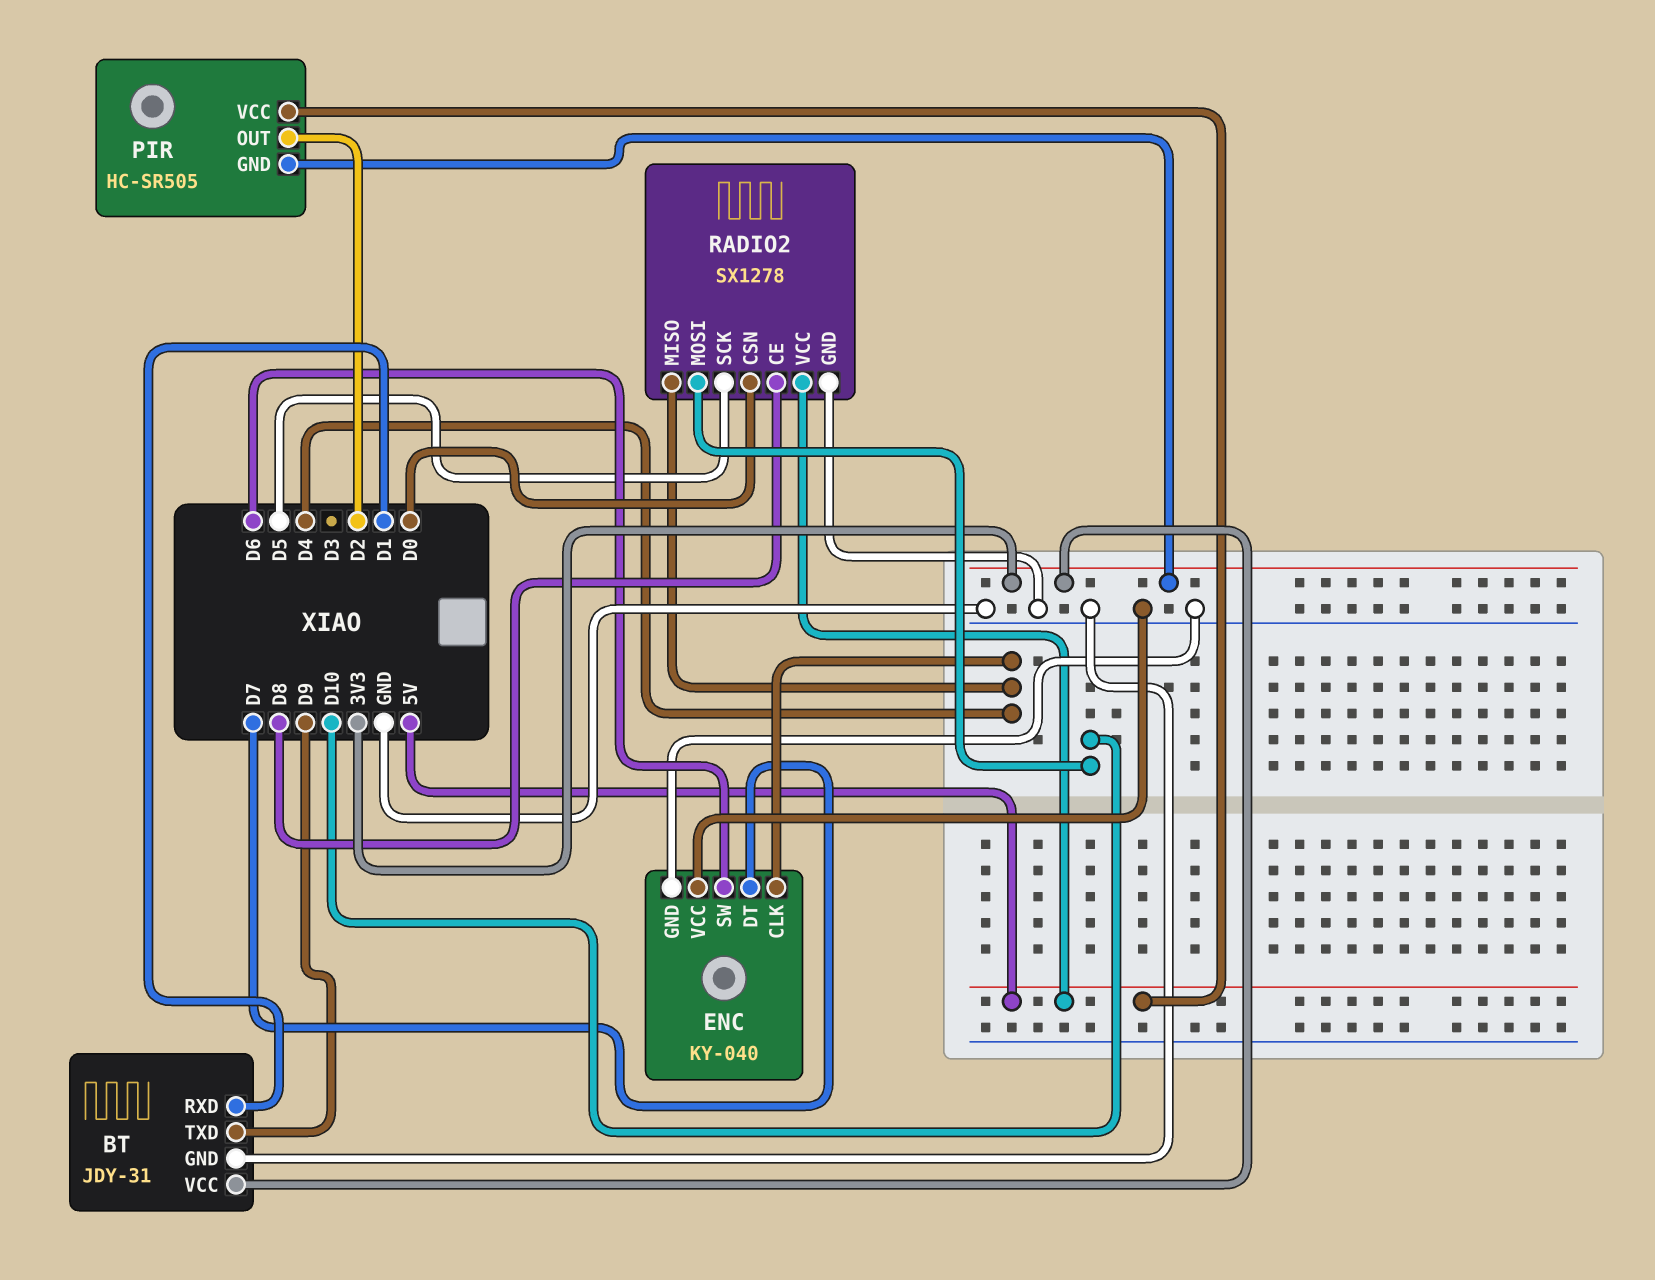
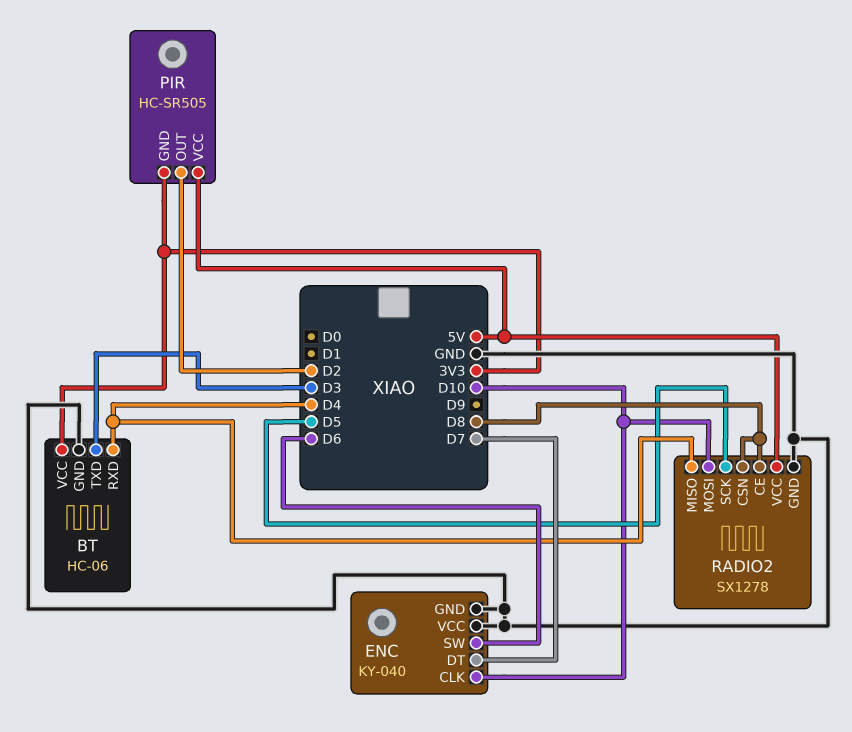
BT: JDY-31 -> HC-06
BT pin RXD: D1 -> D4
BT pin TXD: D9 -> D3
ENC pin CLK: D4 -> D10
RADIO2 pin CSN: D0 -> D8

